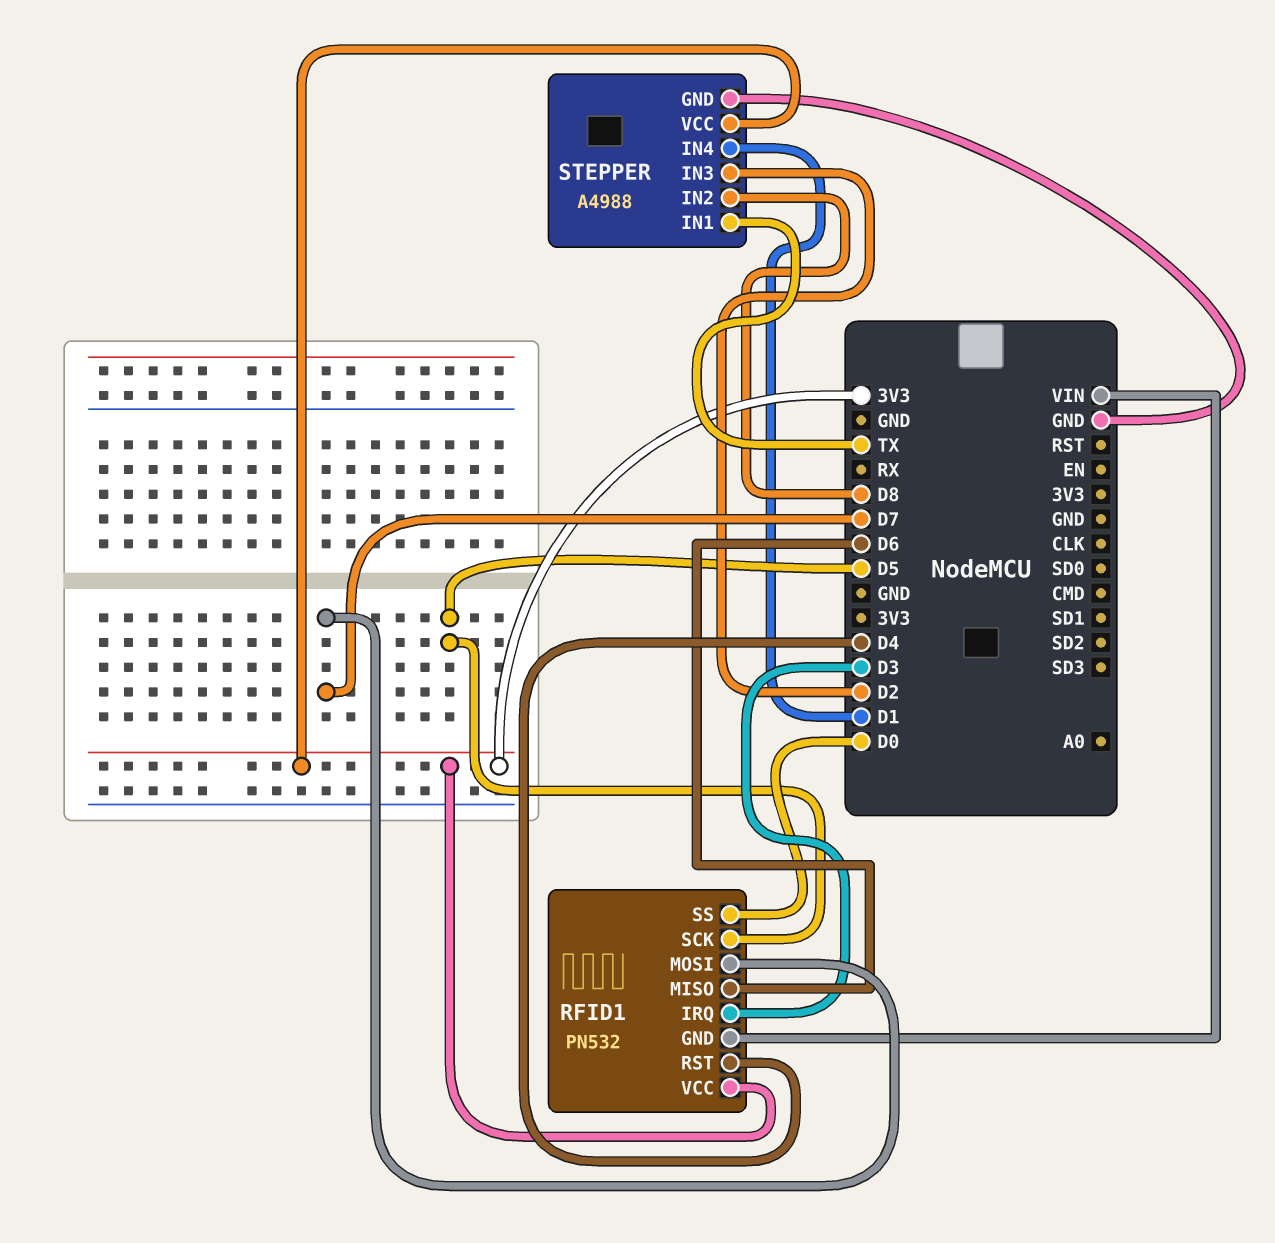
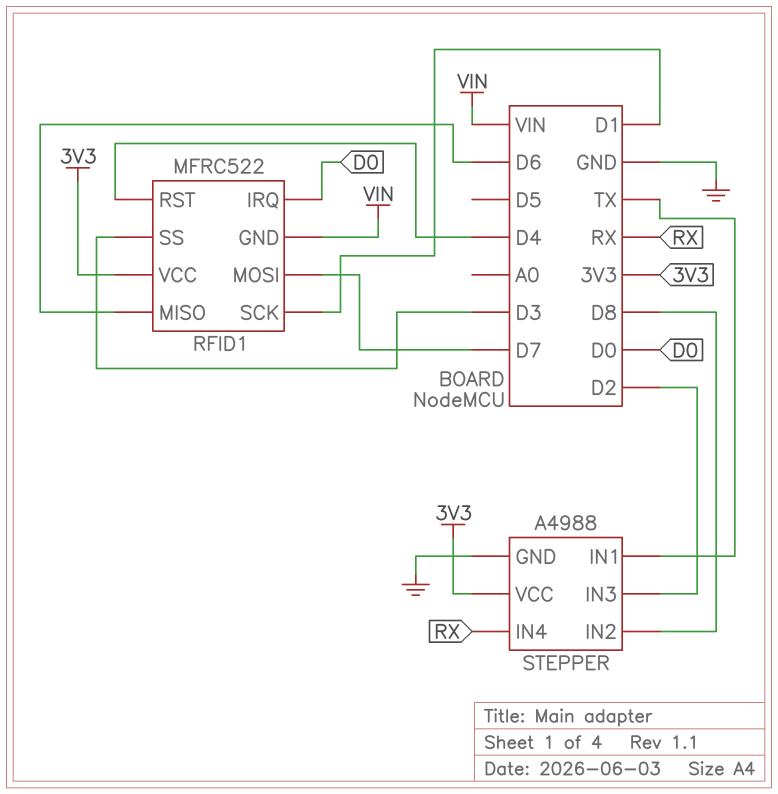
RFID1: PN532 -> MFRC522
RFID1 pin IRQ: D3 -> D0
RFID1 pin SCK: D5 -> D1
RFID1 pin SS: D0 -> D3
STEPPER pin IN4: D1 -> RX

